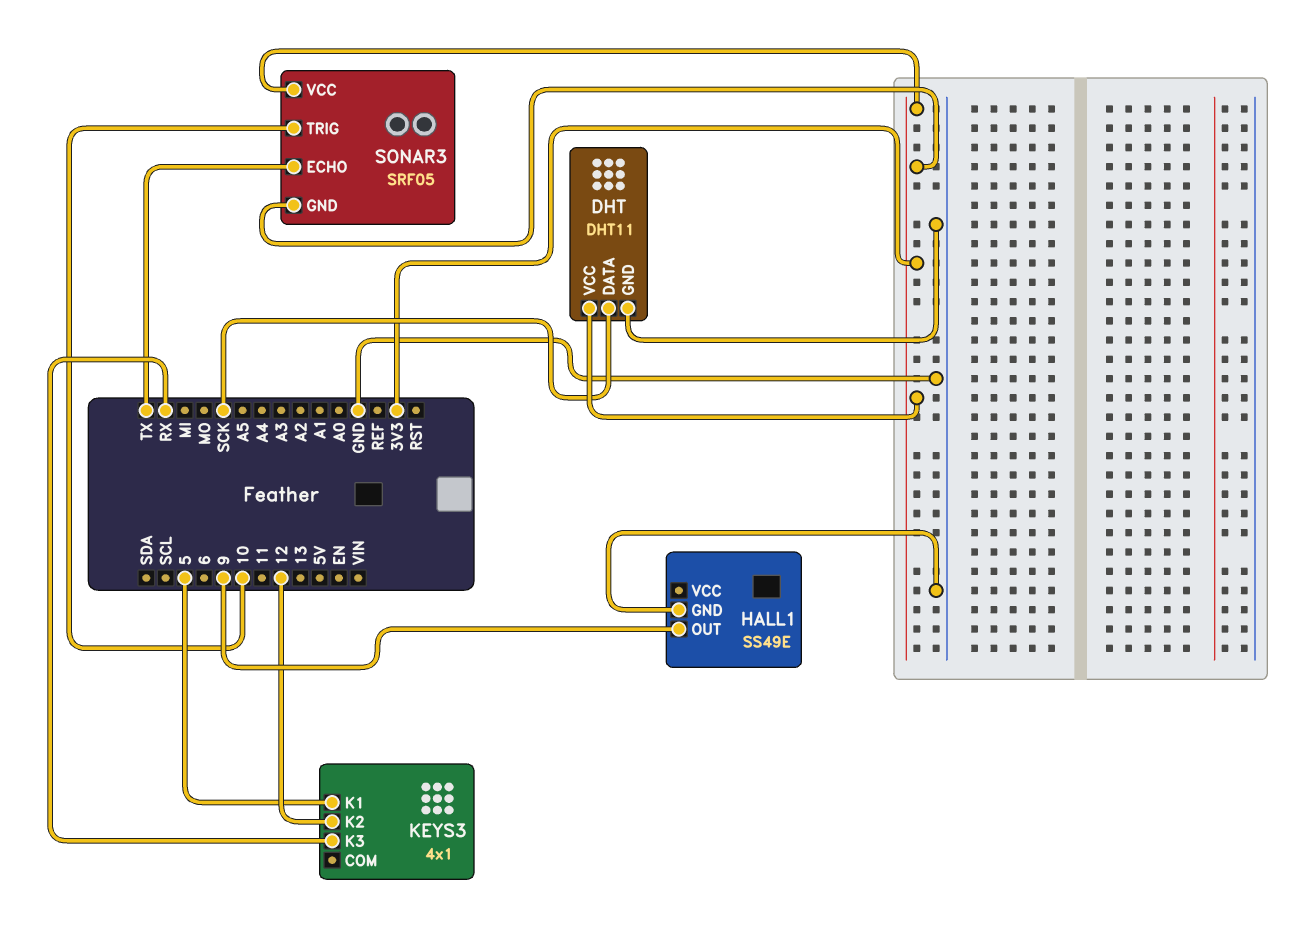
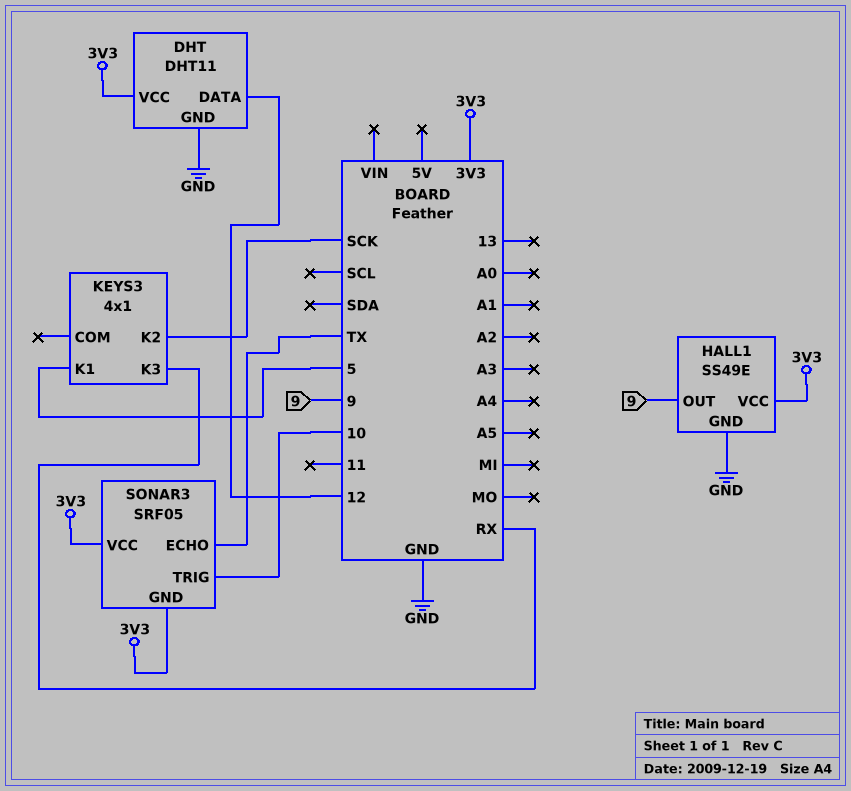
DHT pin DATA: SCK -> 12
HALL1 pin VCC: none -> 3V3
KEYS3 pin K2: 12 -> SCK

